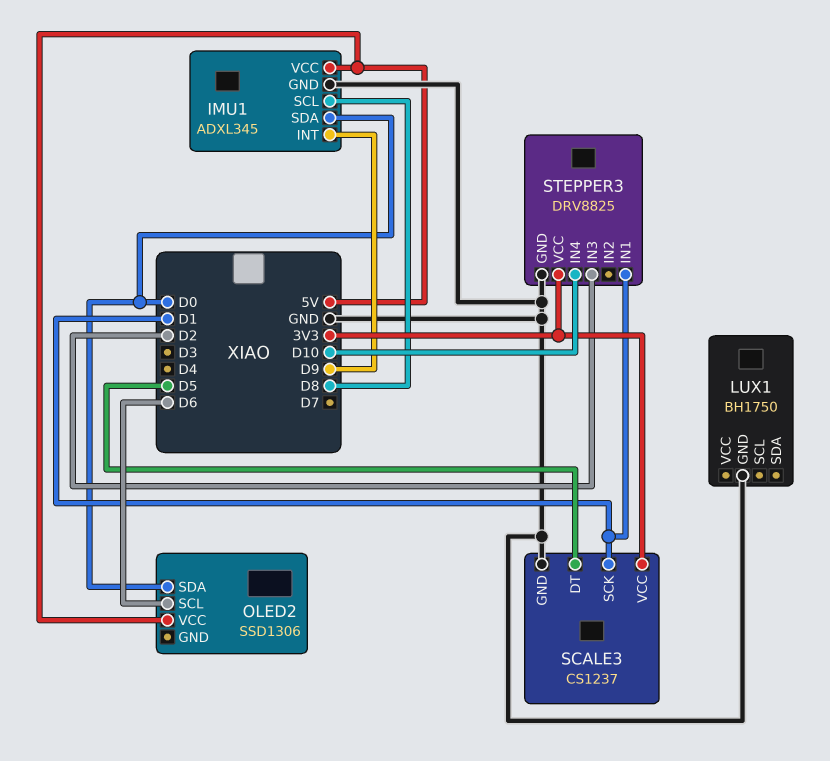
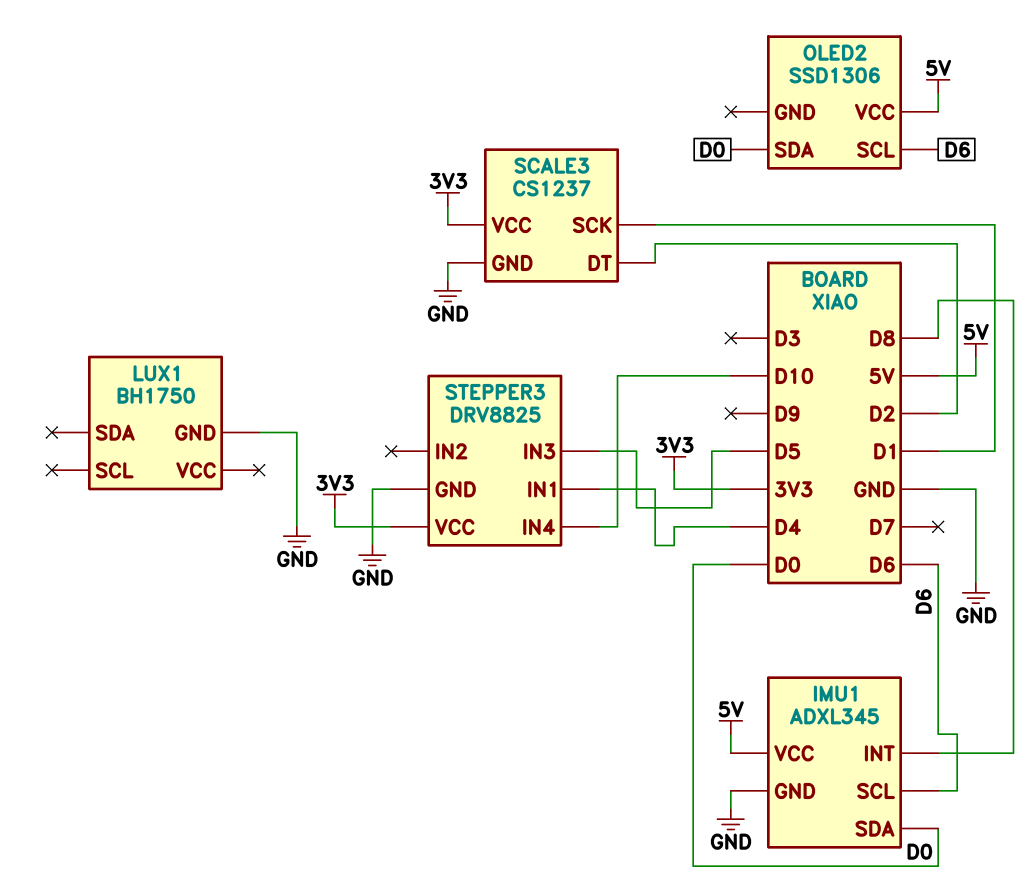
IMU1 pin INT: D9 -> D8
IMU1 pin SCL: D8 -> D6
SCALE3 pin DT: D5 -> D2
STEPPER3 pin IN1: D1 -> D4
STEPPER3 pin IN3: D2 -> D5

